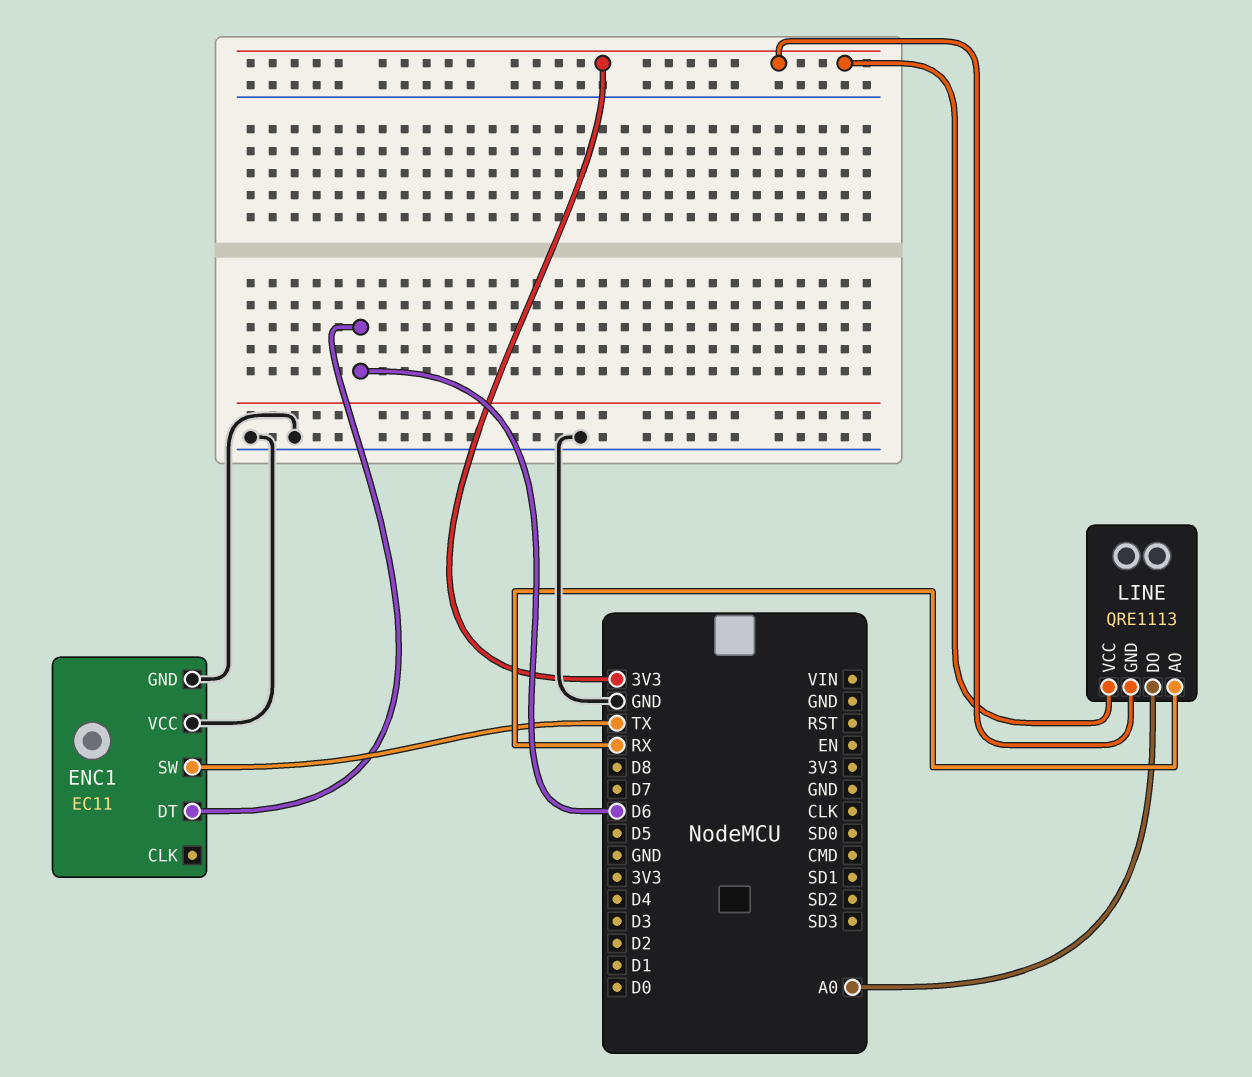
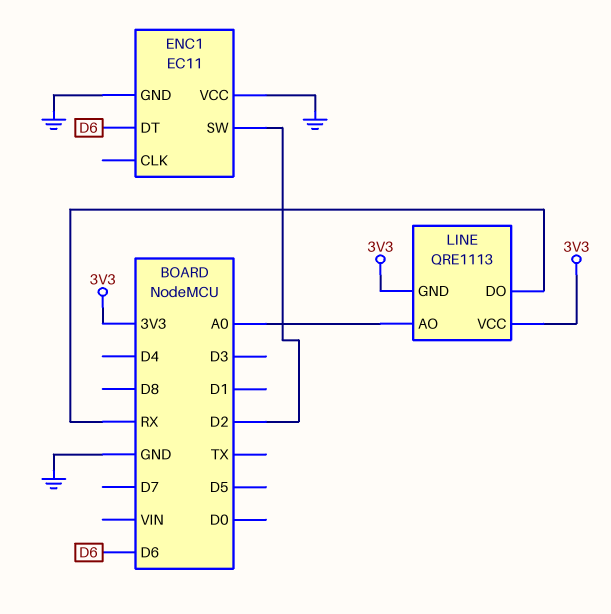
ENC1 pin SW: TX -> D2
LINE pin AO: RX -> A0
LINE pin DO: A0 -> RX

